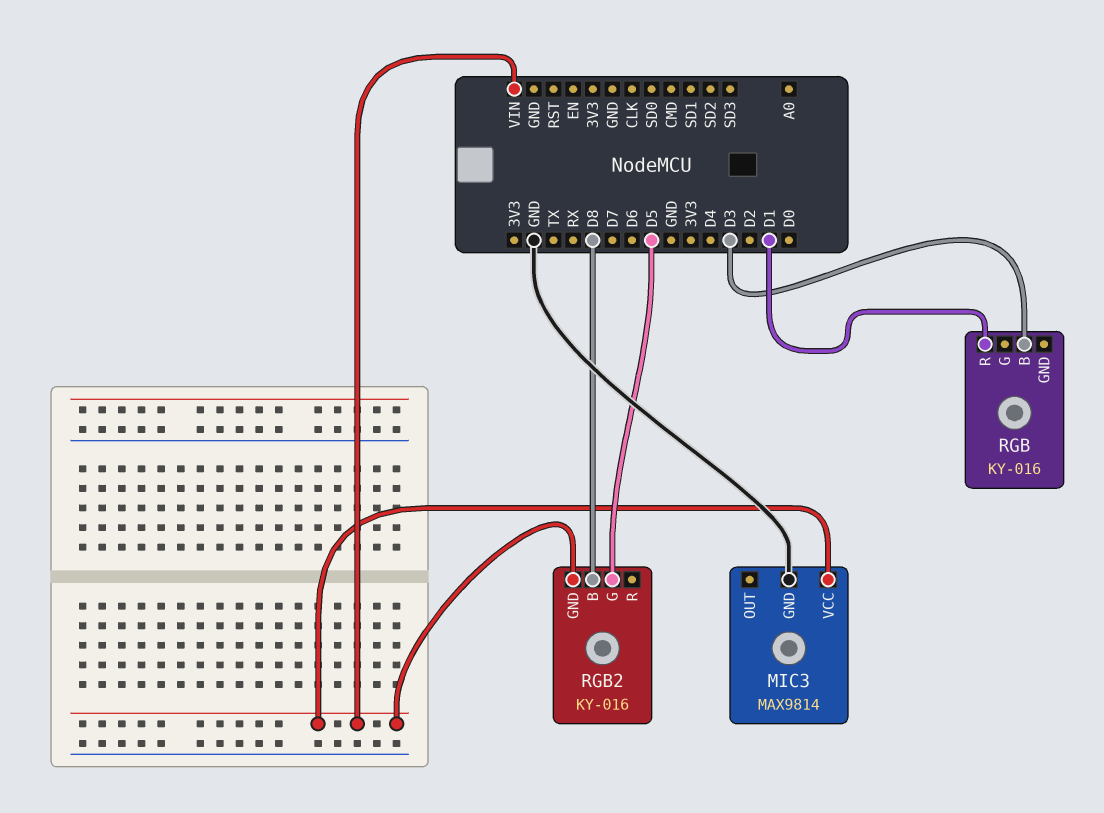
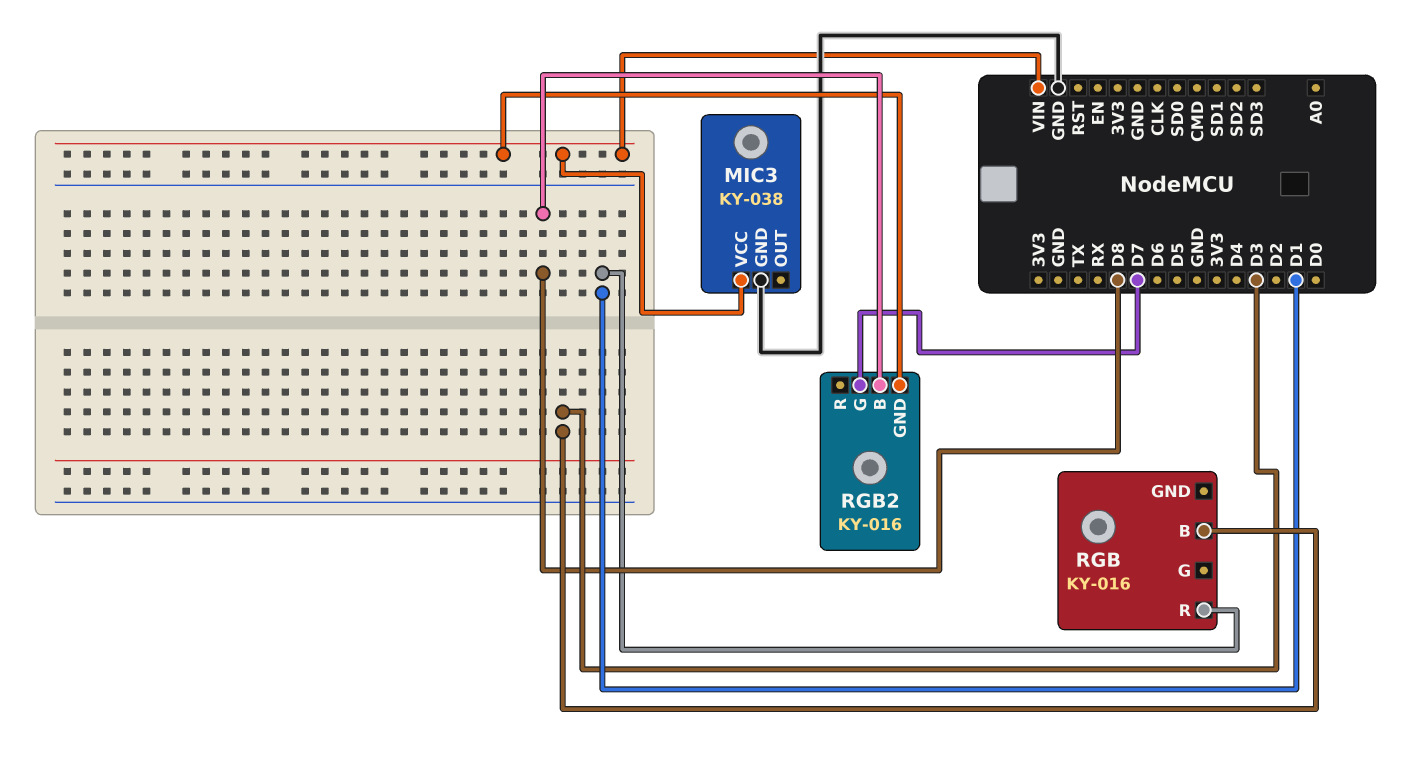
MIC3: MAX9814 -> KY-038
RGB2 pin G: D5 -> D7

